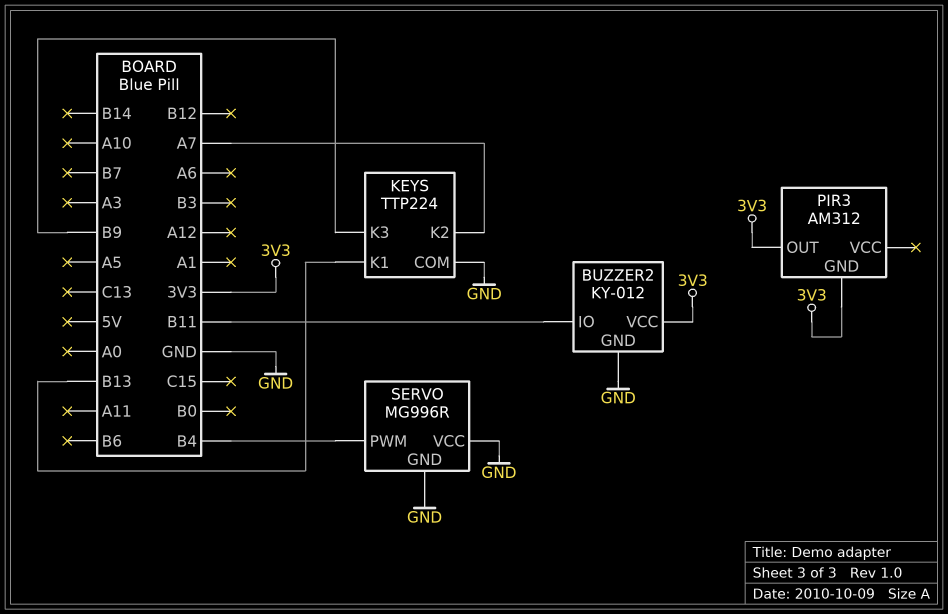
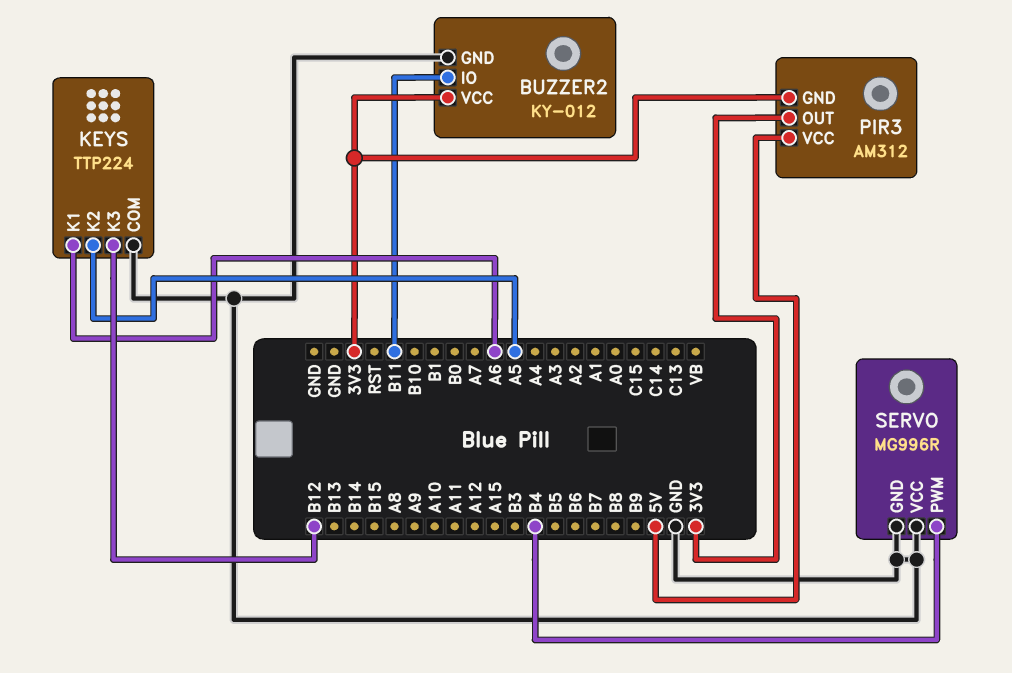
KEYS pin K1: B13 -> A6
KEYS pin K2: A7 -> A5
KEYS pin K3: B9 -> B12
PIR3 pin VCC: none -> 5V

